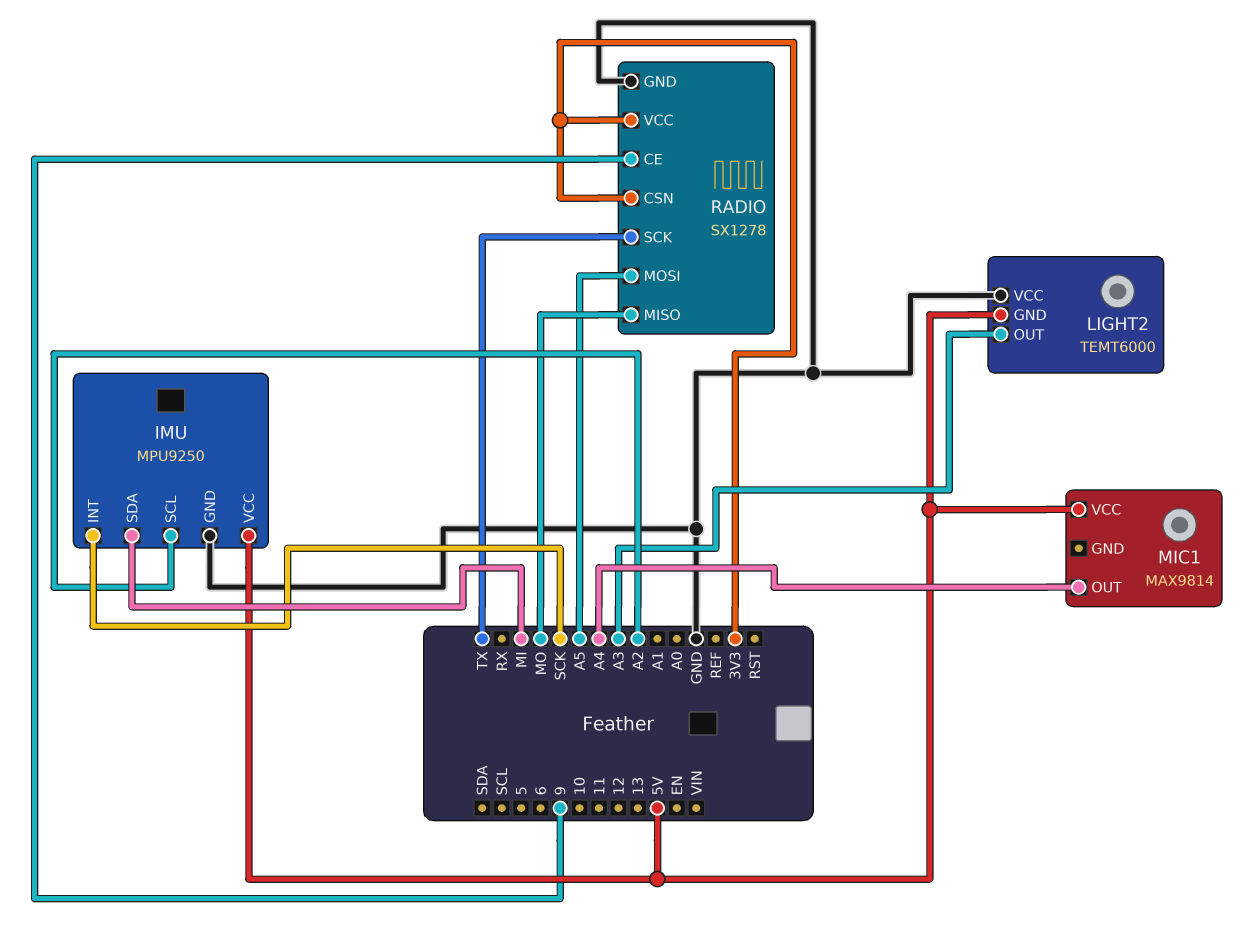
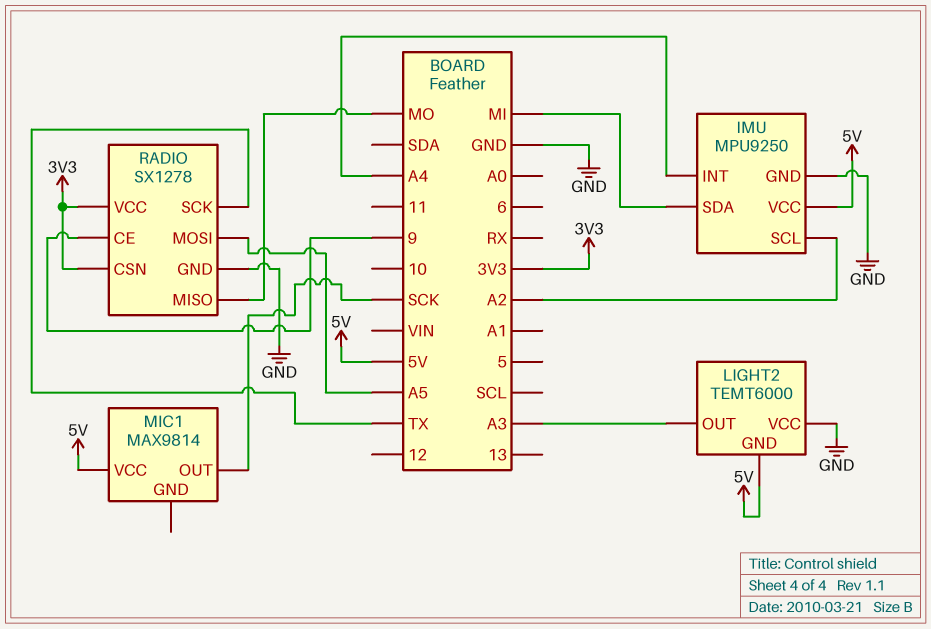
IMU pin INT: SCK -> A4
MIC1 pin OUT: A4 -> SCK

